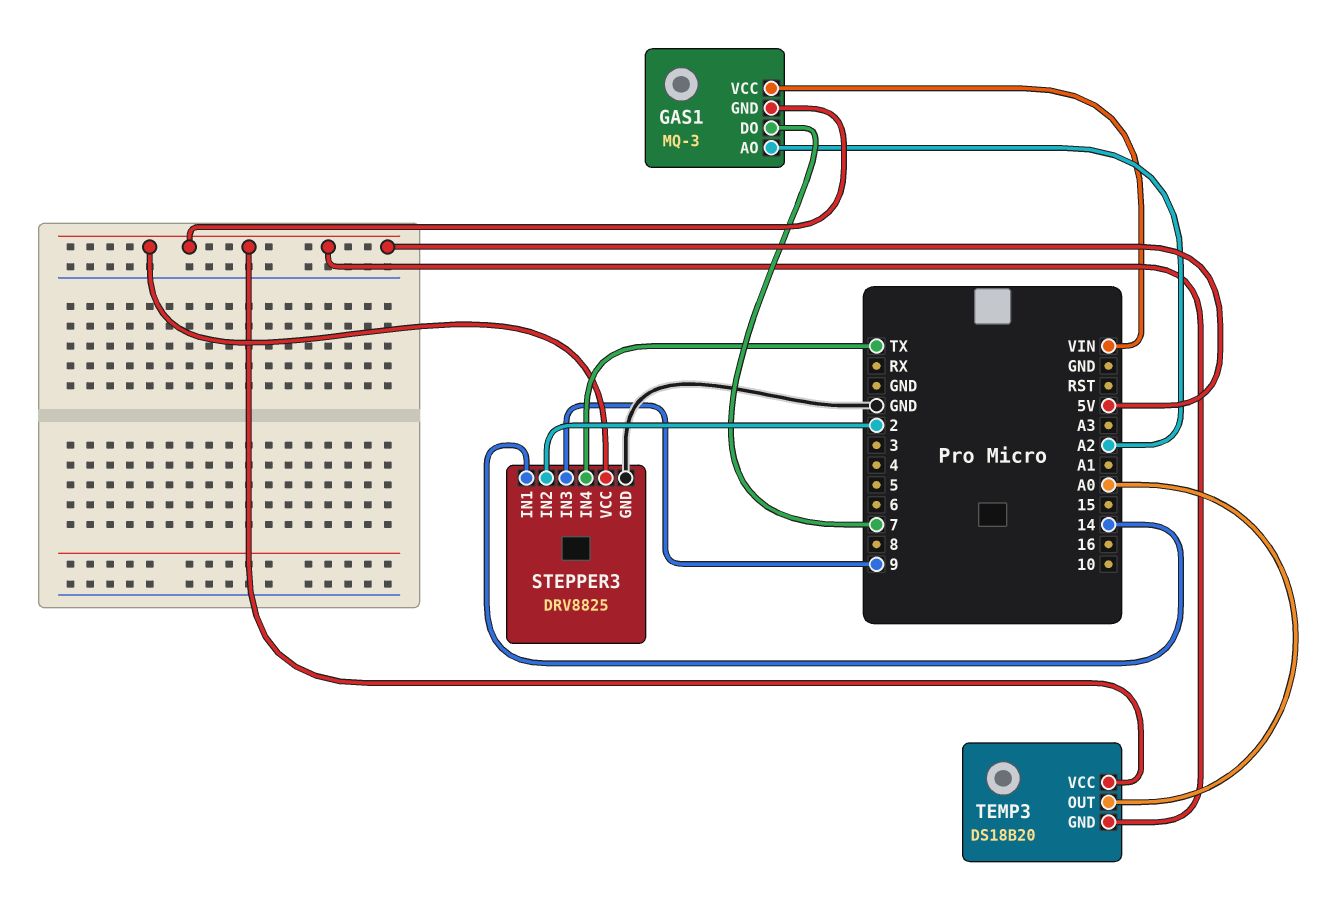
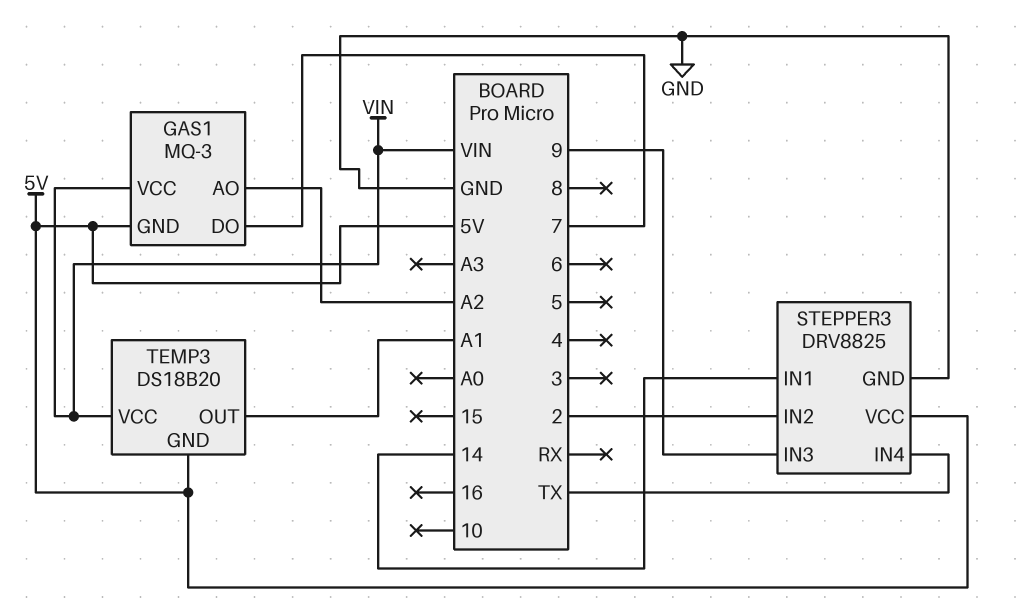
TEMP3 pin OUT: A0 -> A1
TEMP3 pin VCC: 5V -> VIN

